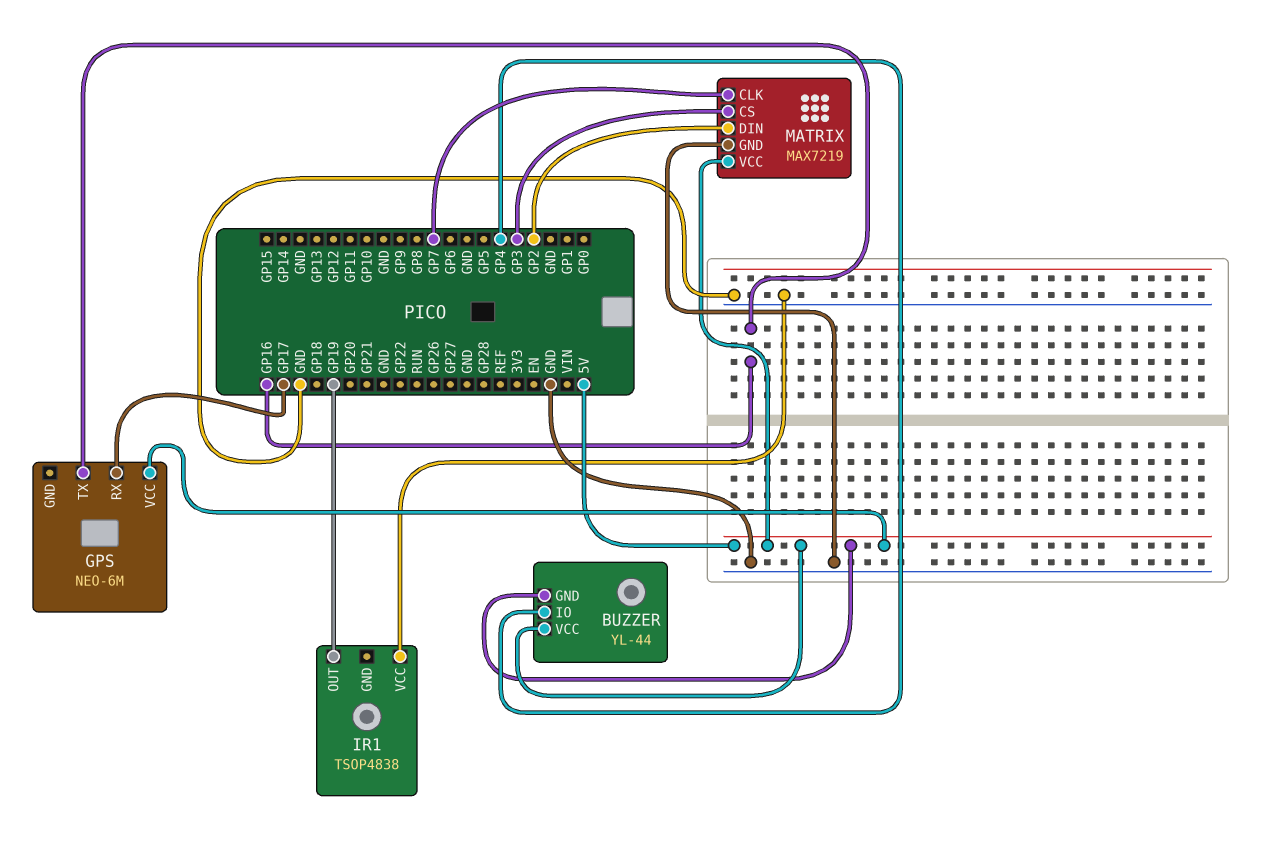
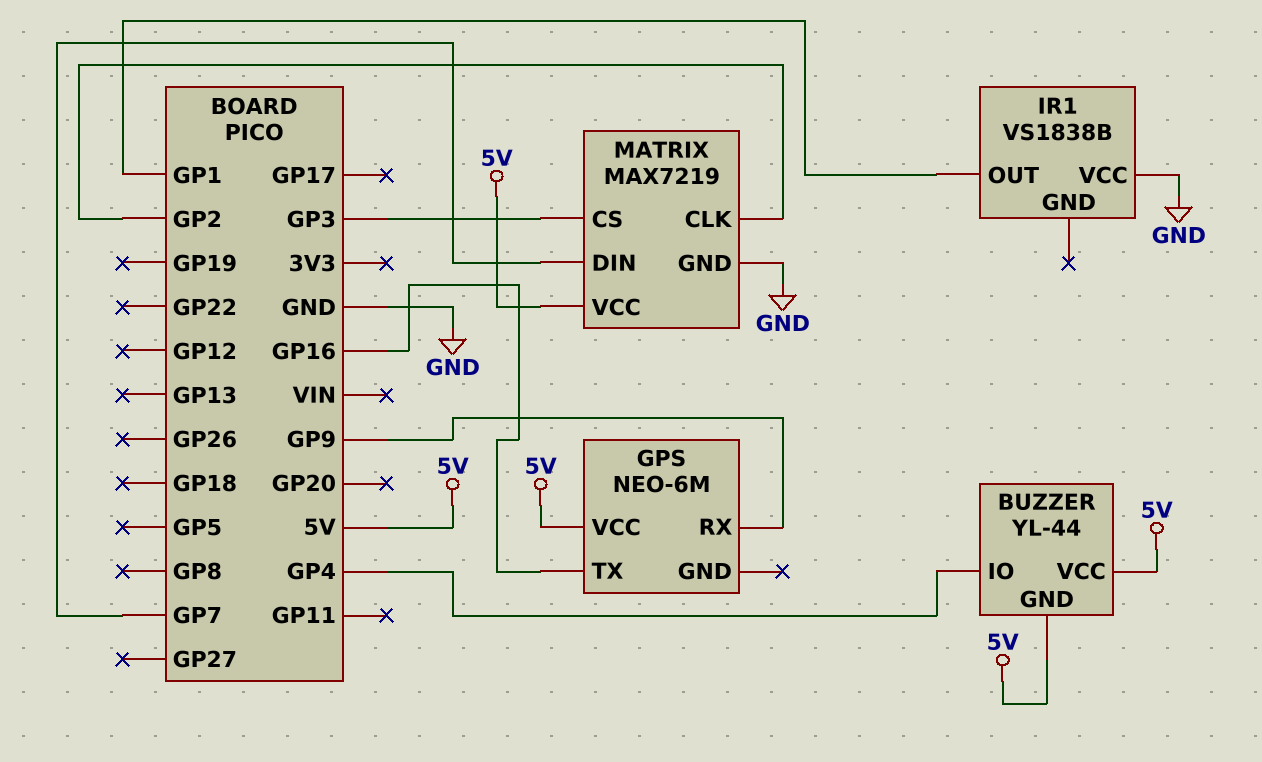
GPS pin RX: GP17 -> GP9
IR1: TSOP4838 -> VS1838B
IR1 pin OUT: GP19 -> GP1
MATRIX pin CLK: GP7 -> GP2
MATRIX pin DIN: GP2 -> GP7

